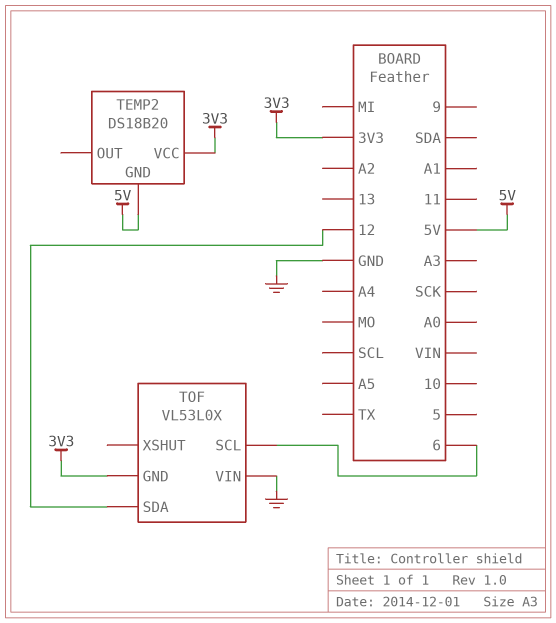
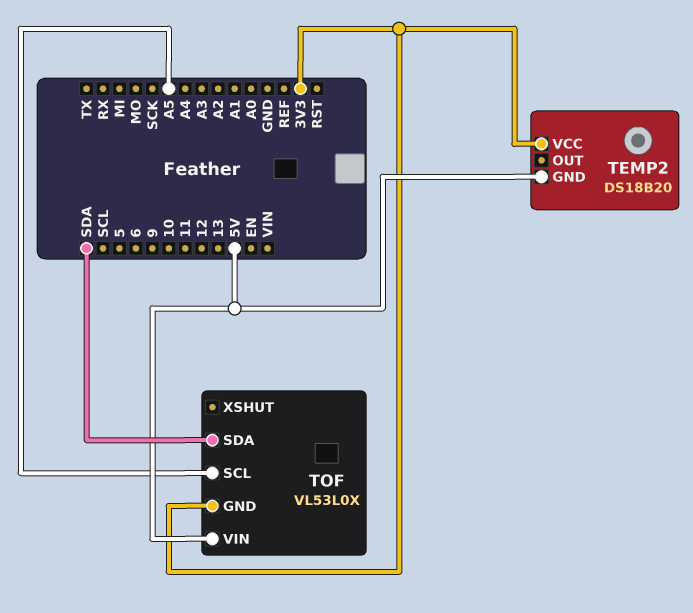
TOF pin SCL: 6 -> A5
TOF pin SDA: 12 -> SDA
TOF pin VIN: GND -> 5V

